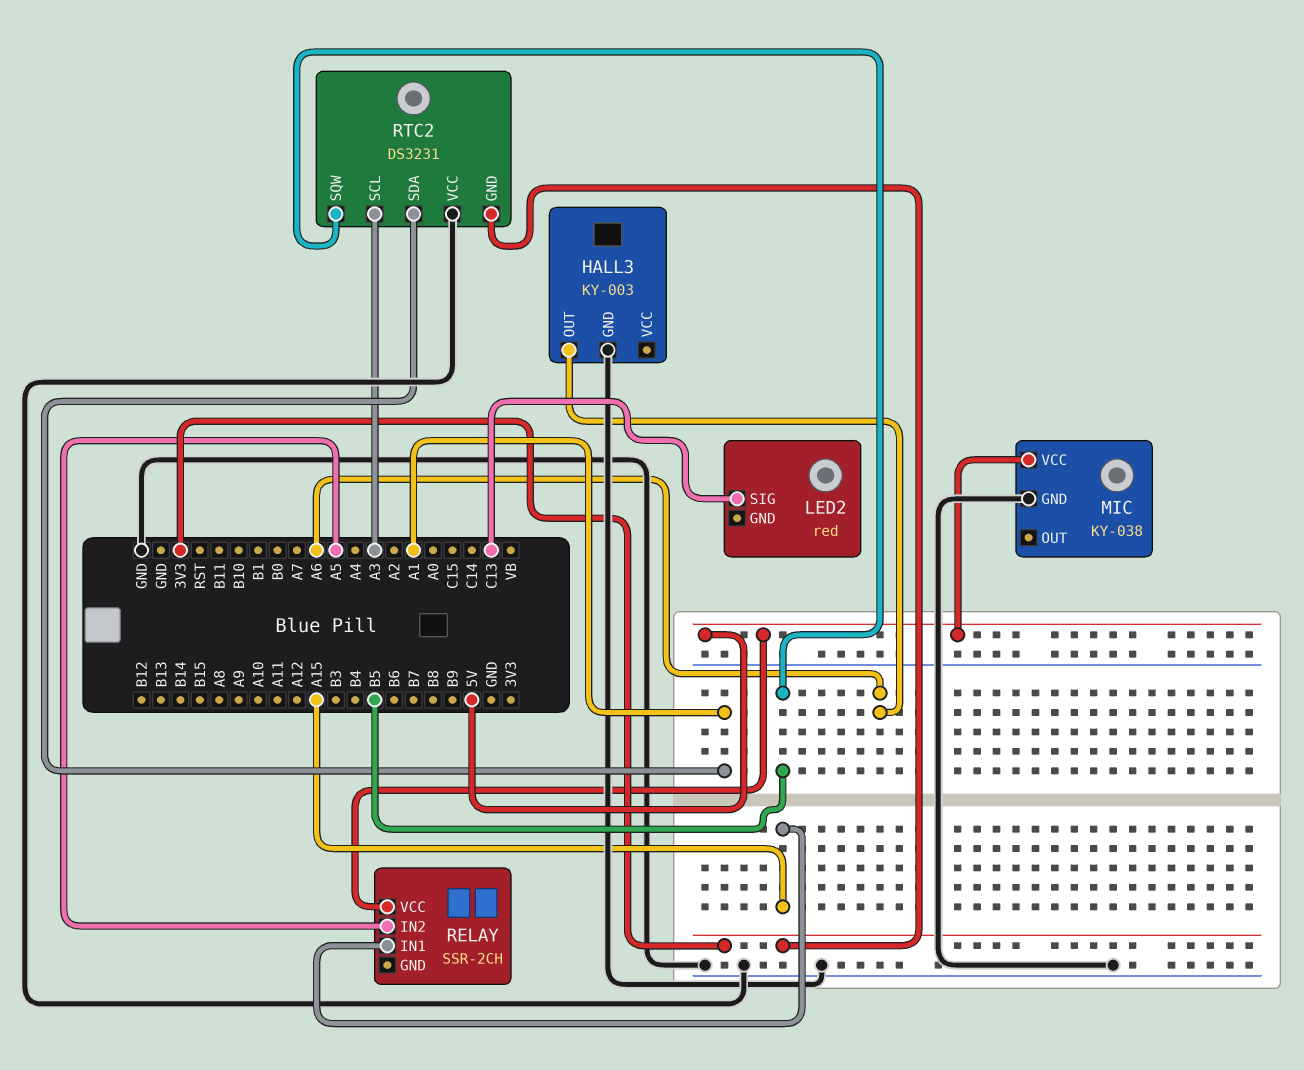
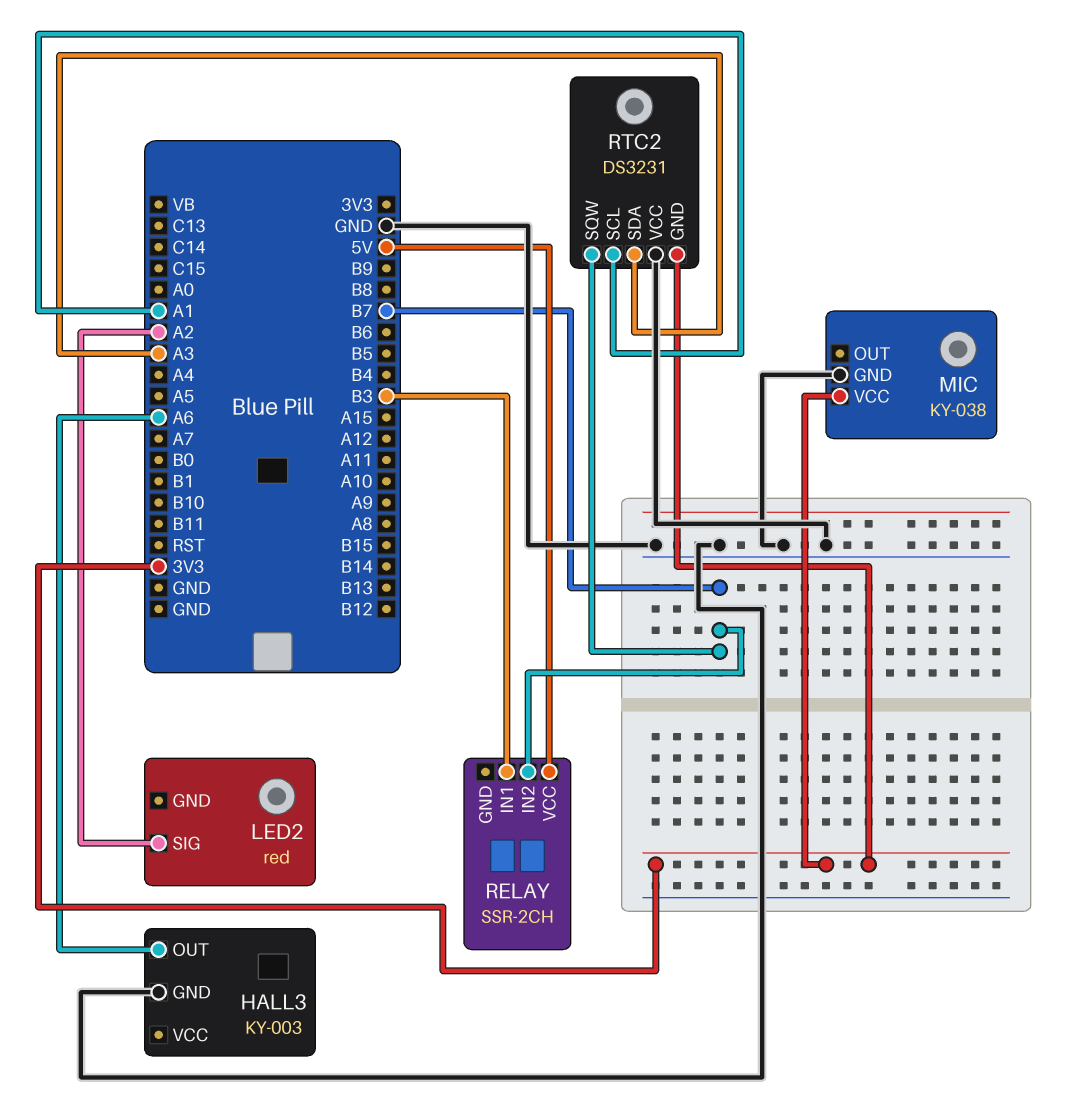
LED2 pin SIG: C13 -> A2
MIC pin VCC: 5V -> 3V3
RELAY pin IN1: A15 -> B3
RELAY pin IN2: A5 -> B7
RTC2 pin SCL: A3 -> A1
RTC2 pin SDA: A1 -> A3
RTC2 pin SQW: B5 -> B7

